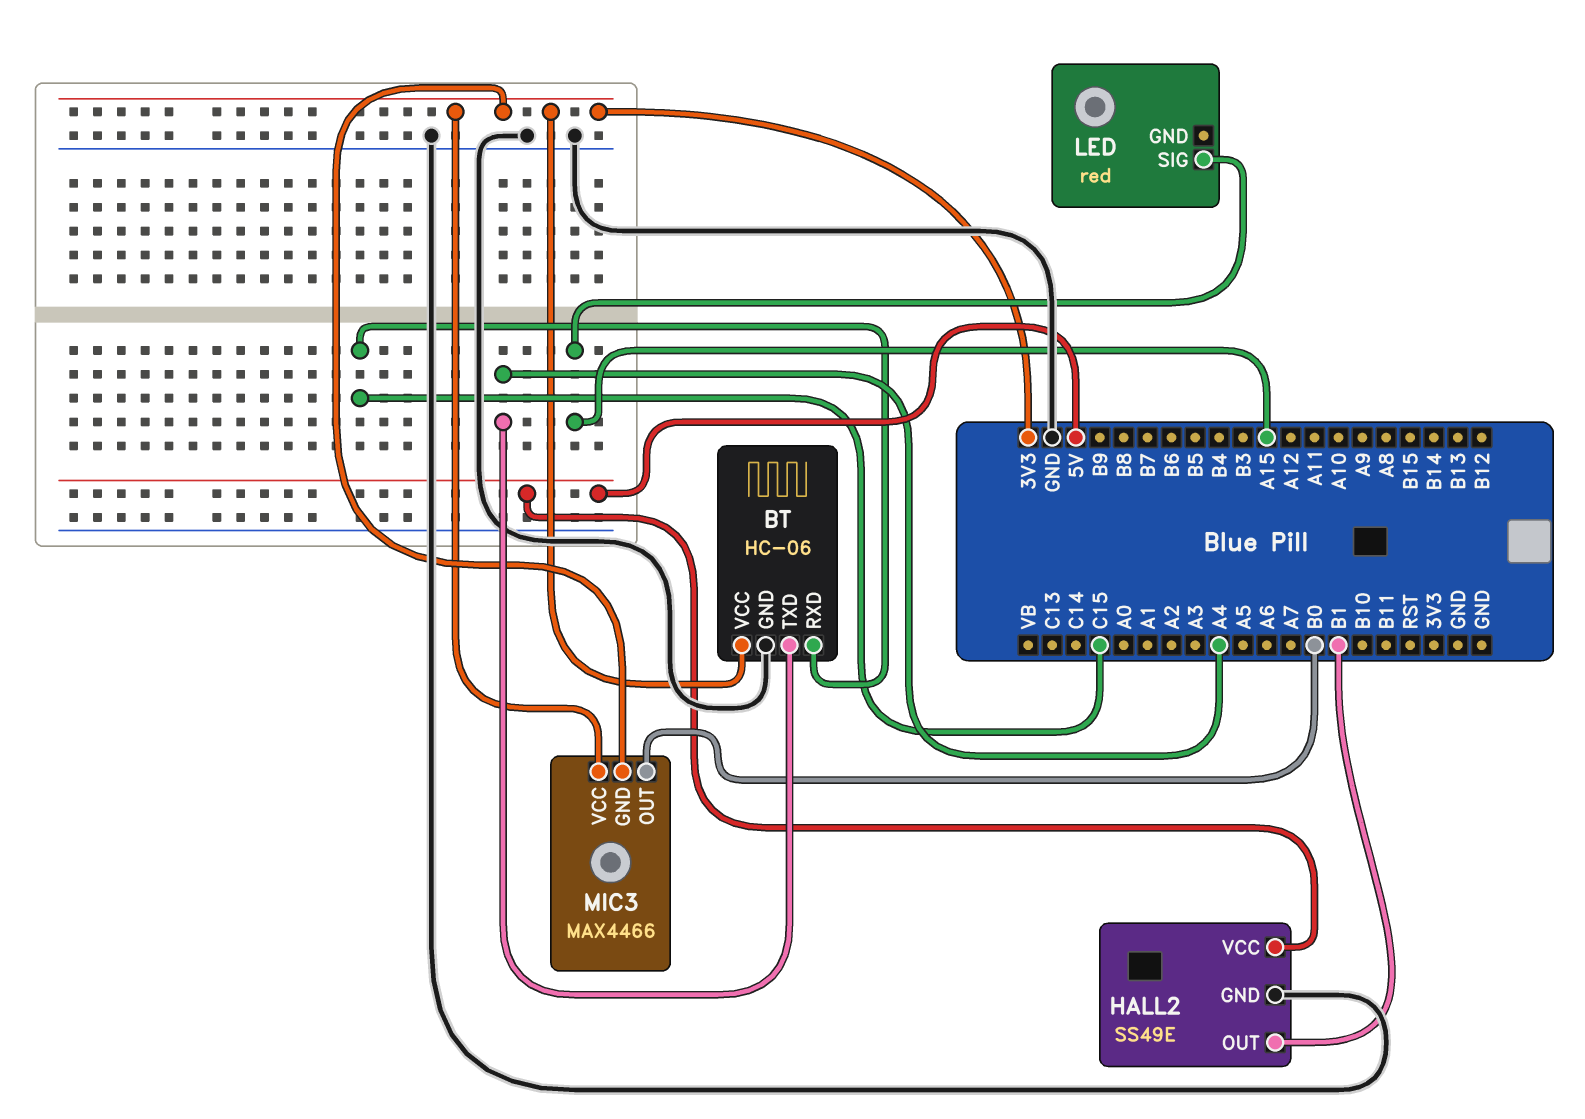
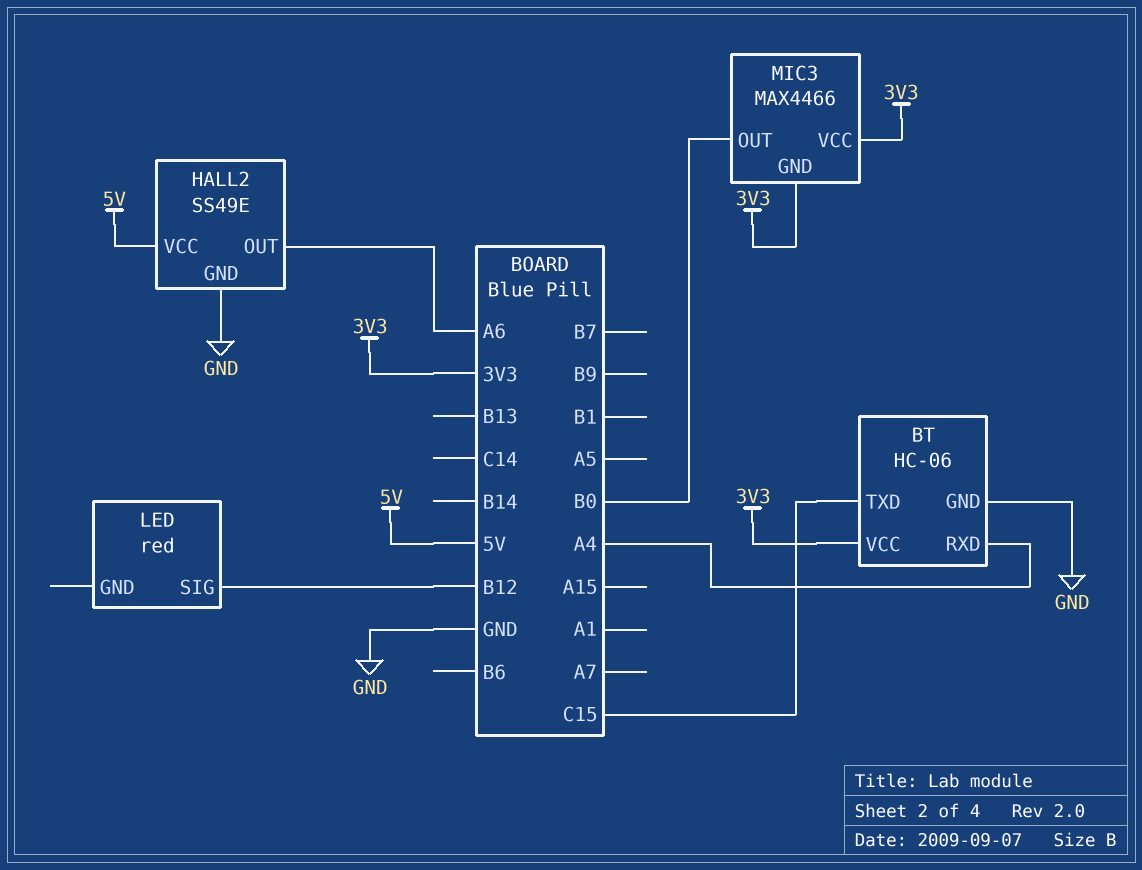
BT pin RXD: C15 -> A4
BT pin TXD: A4 -> C15
HALL2 pin OUT: B1 -> A6
LED pin SIG: A15 -> B12

